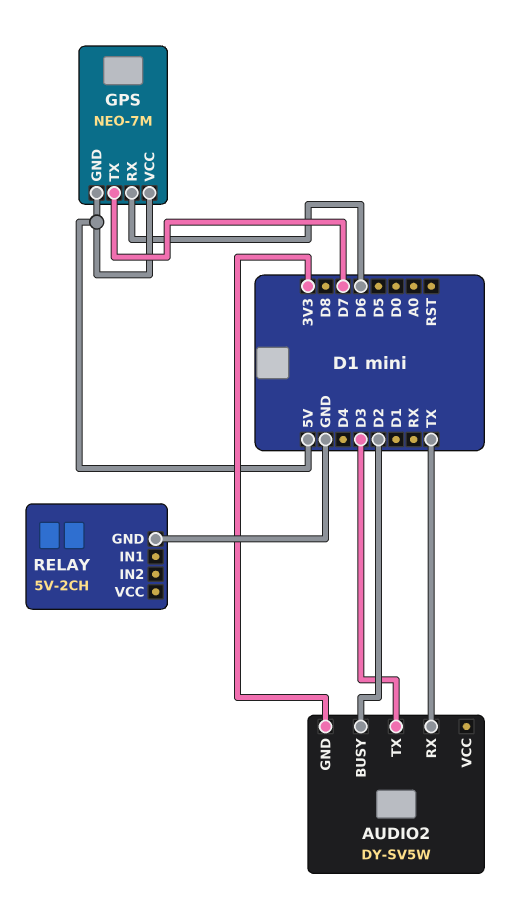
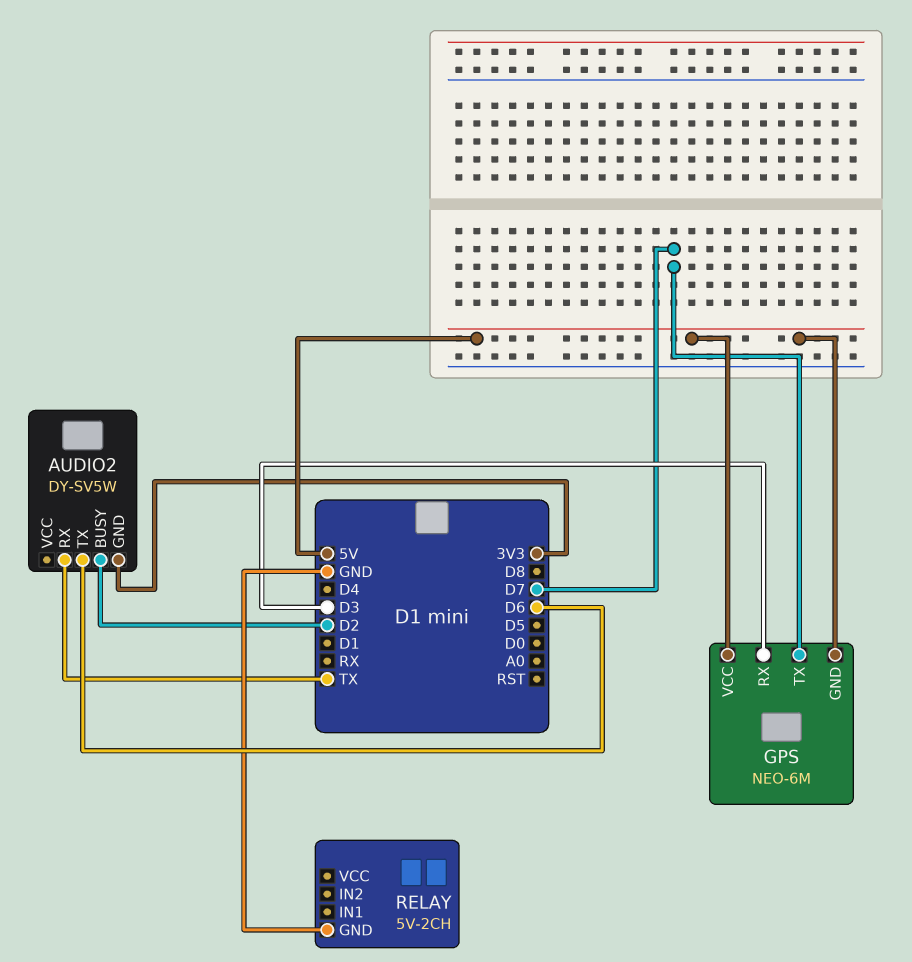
AUDIO2 pin TX: D3 -> D6
GPS: NEO-7M -> NEO-6M
GPS pin RX: D6 -> D3

